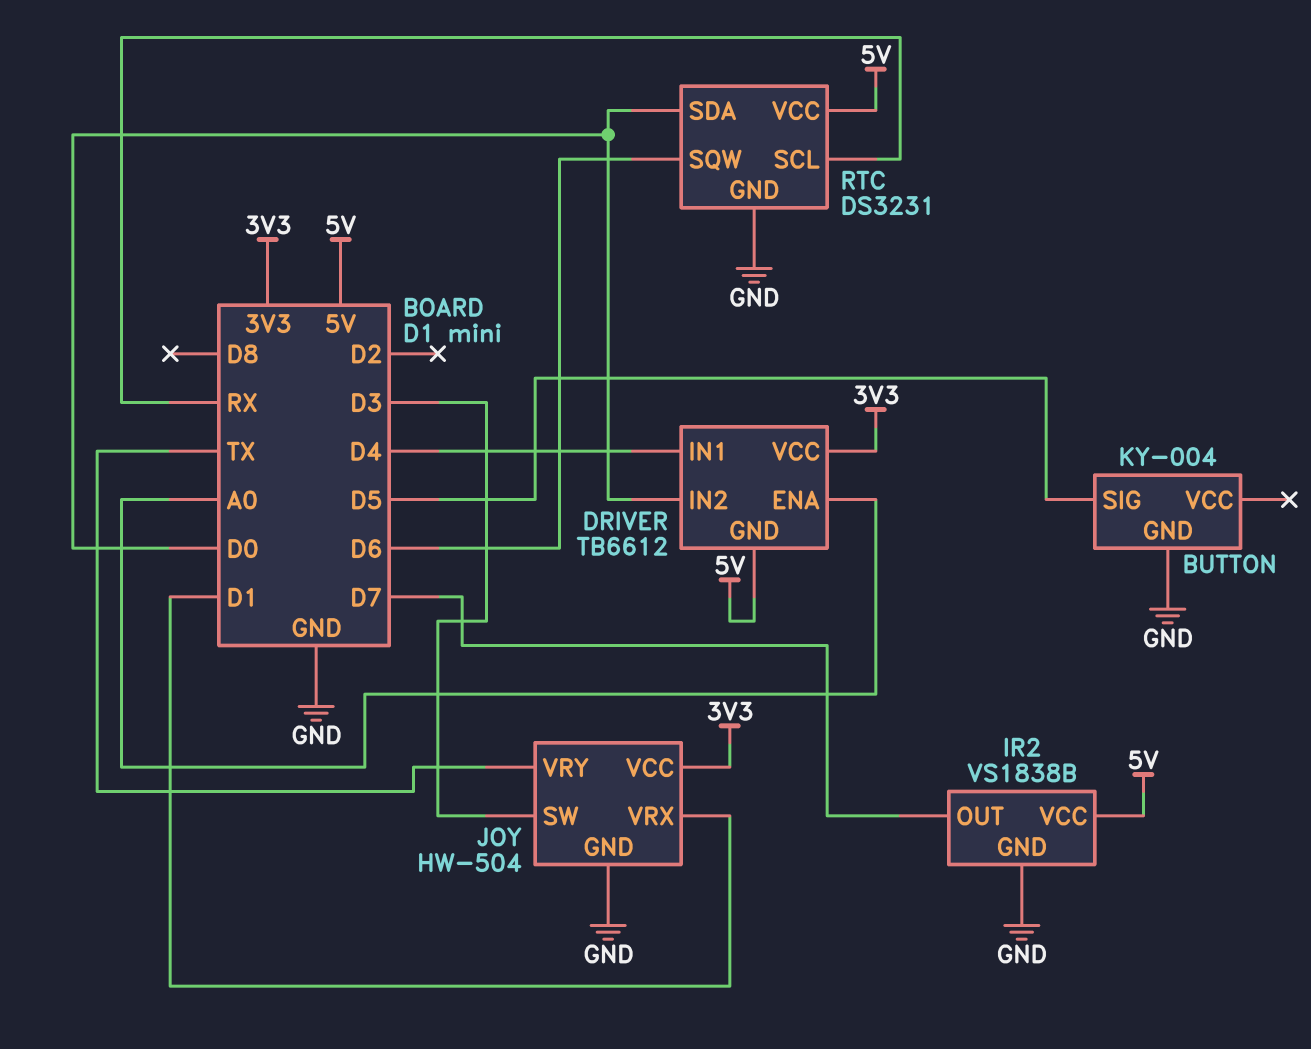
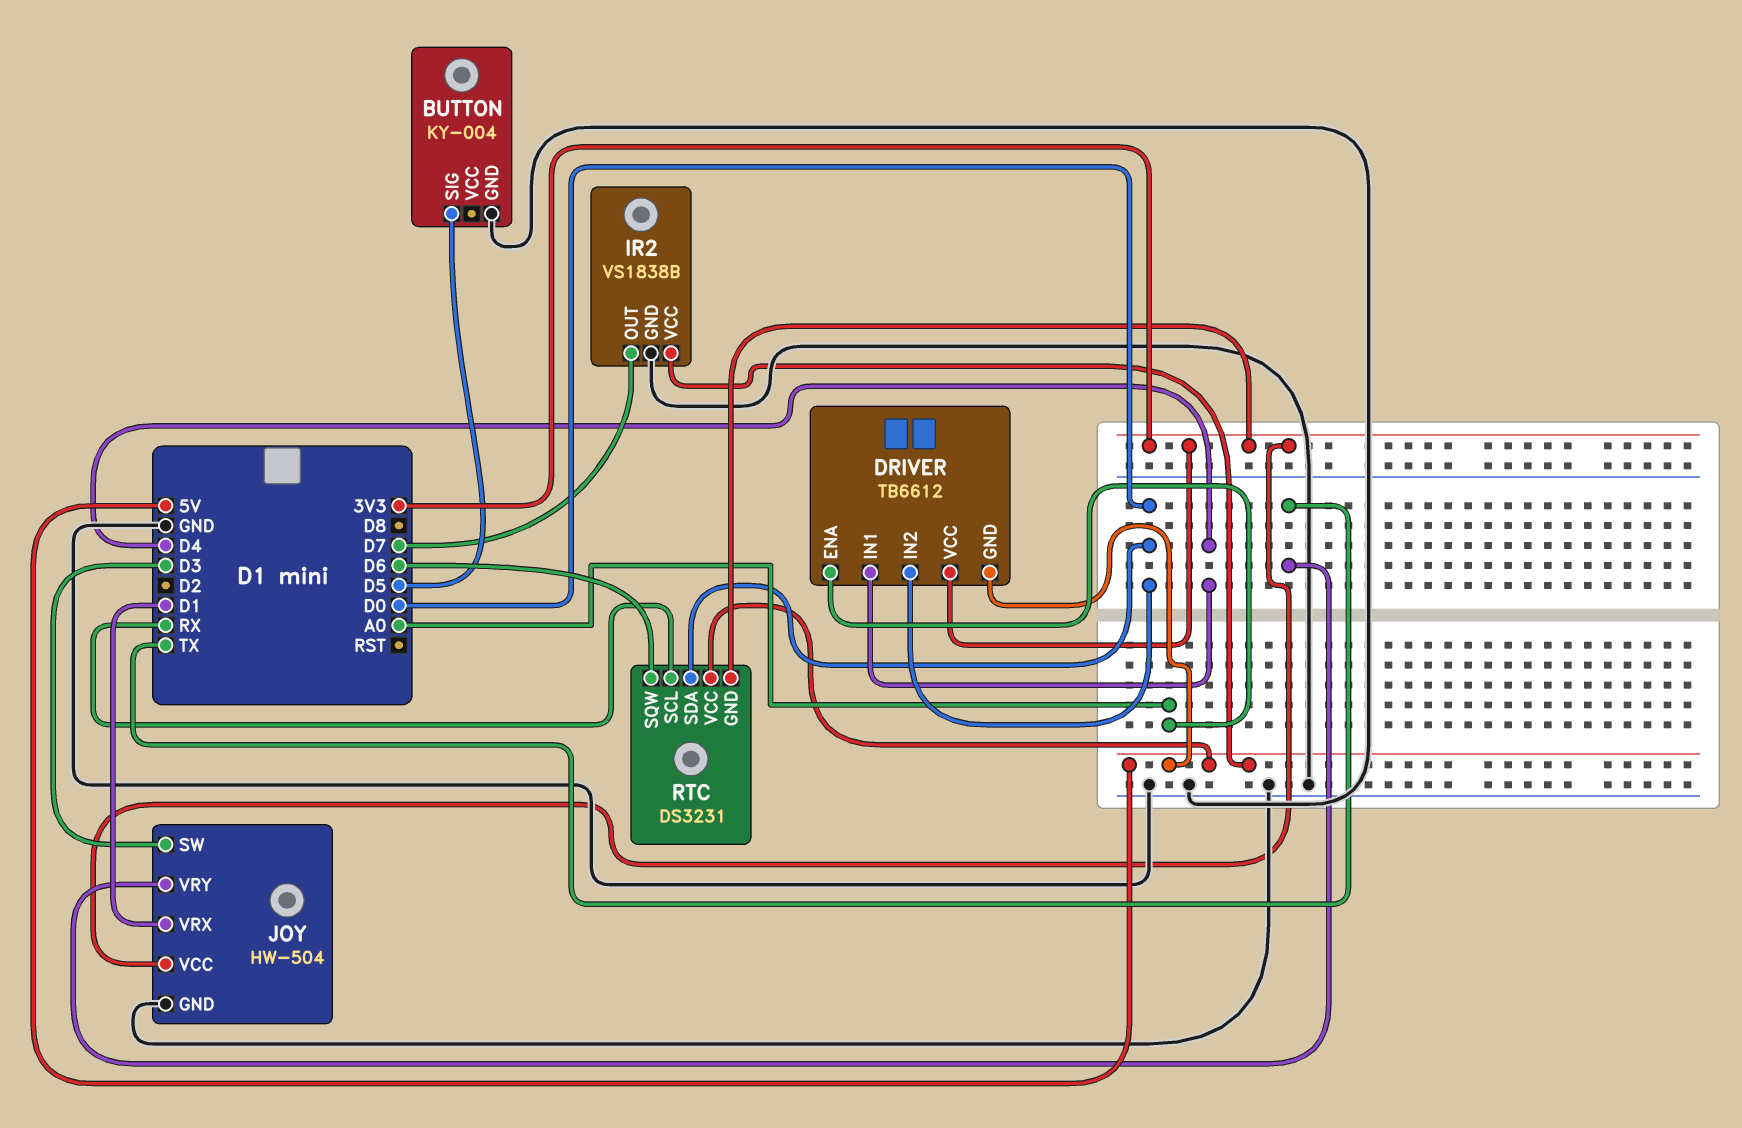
RTC pin GND: GND -> 3V3

